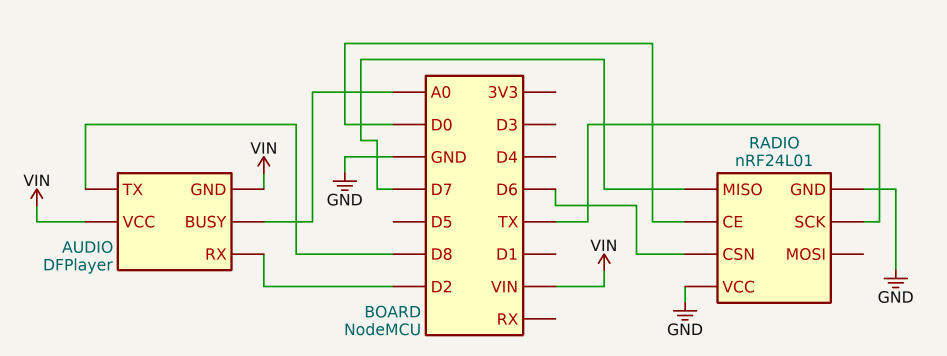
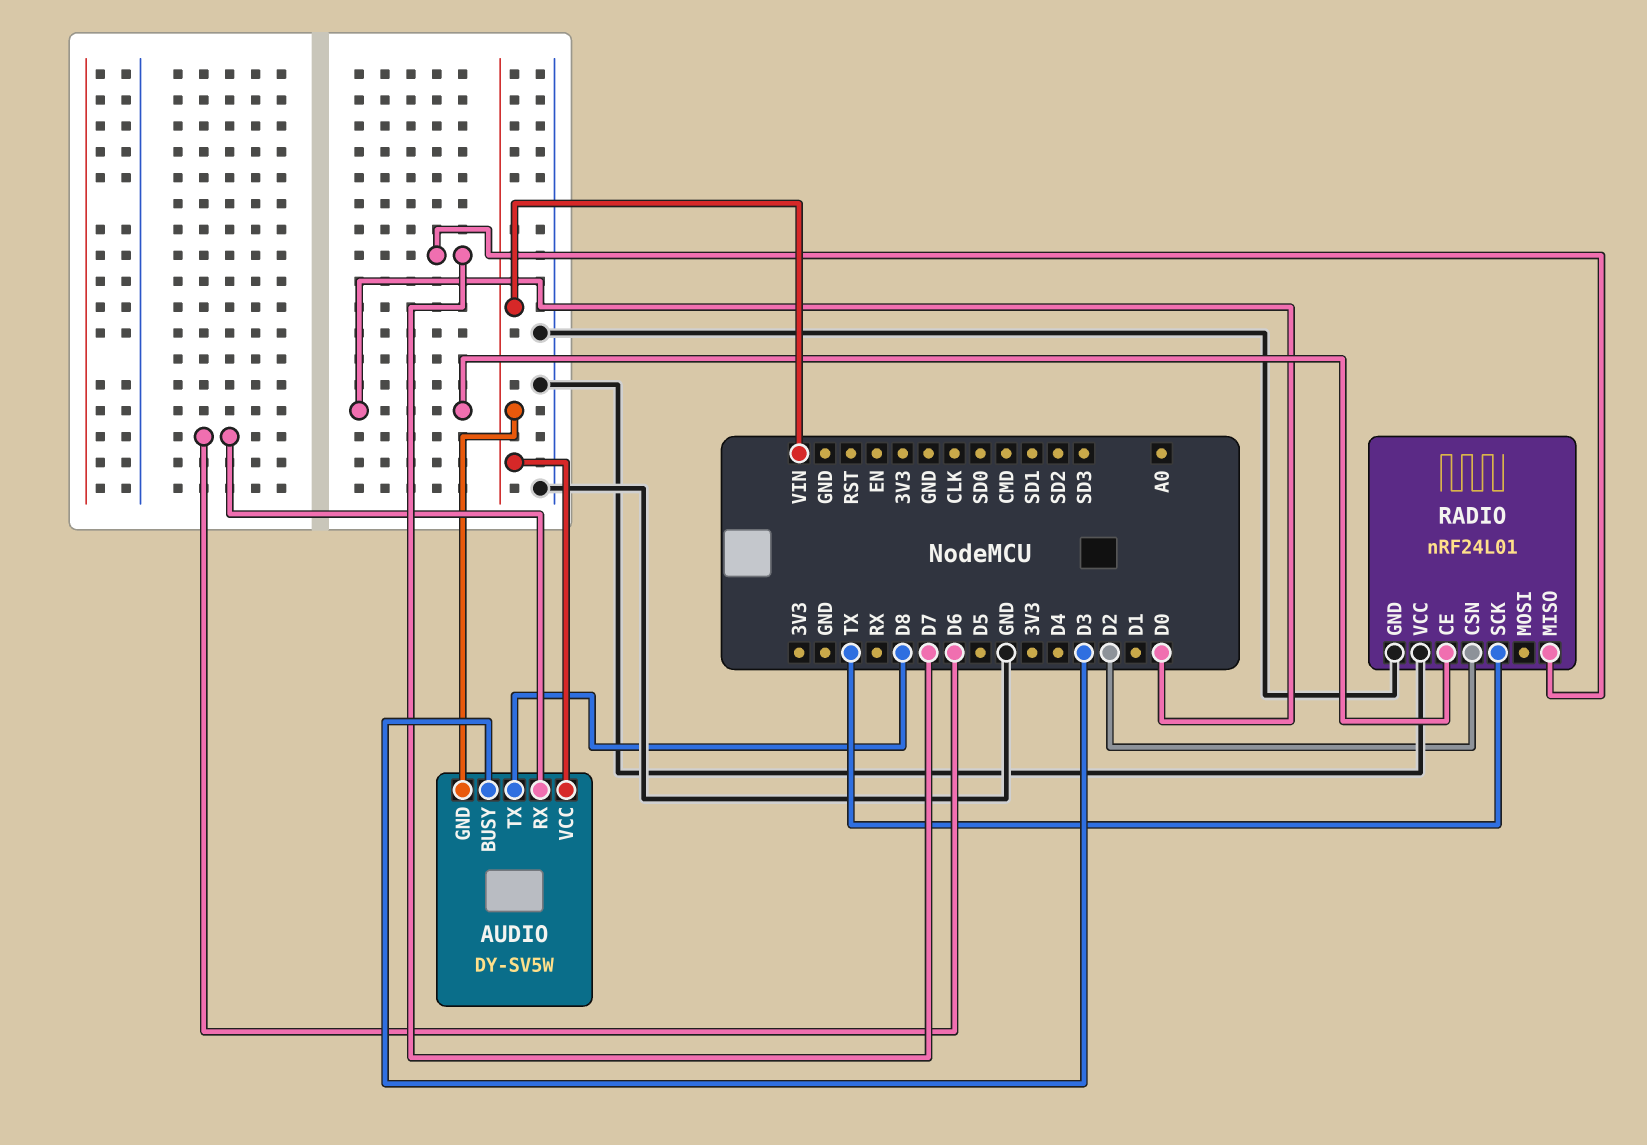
AUDIO: DFPlayer -> DY-SV5W
AUDIO pin BUSY: A0 -> D3
AUDIO pin RX: D2 -> D6
RADIO pin CSN: D6 -> D2

